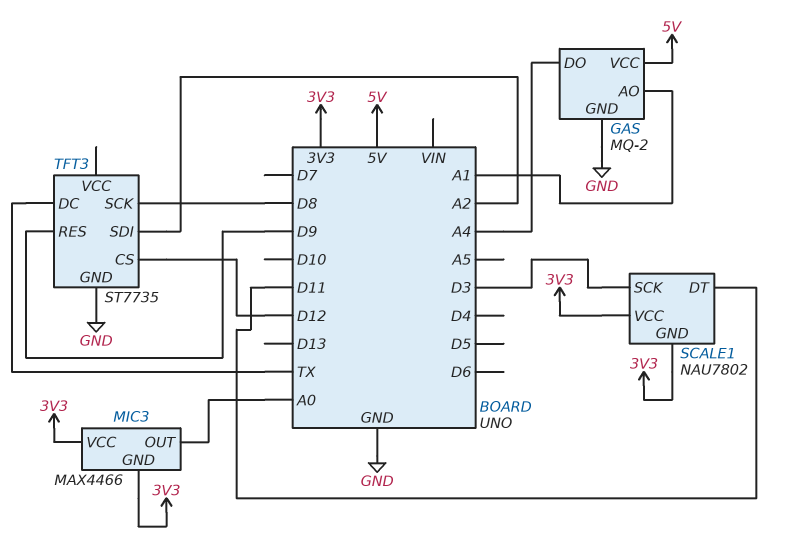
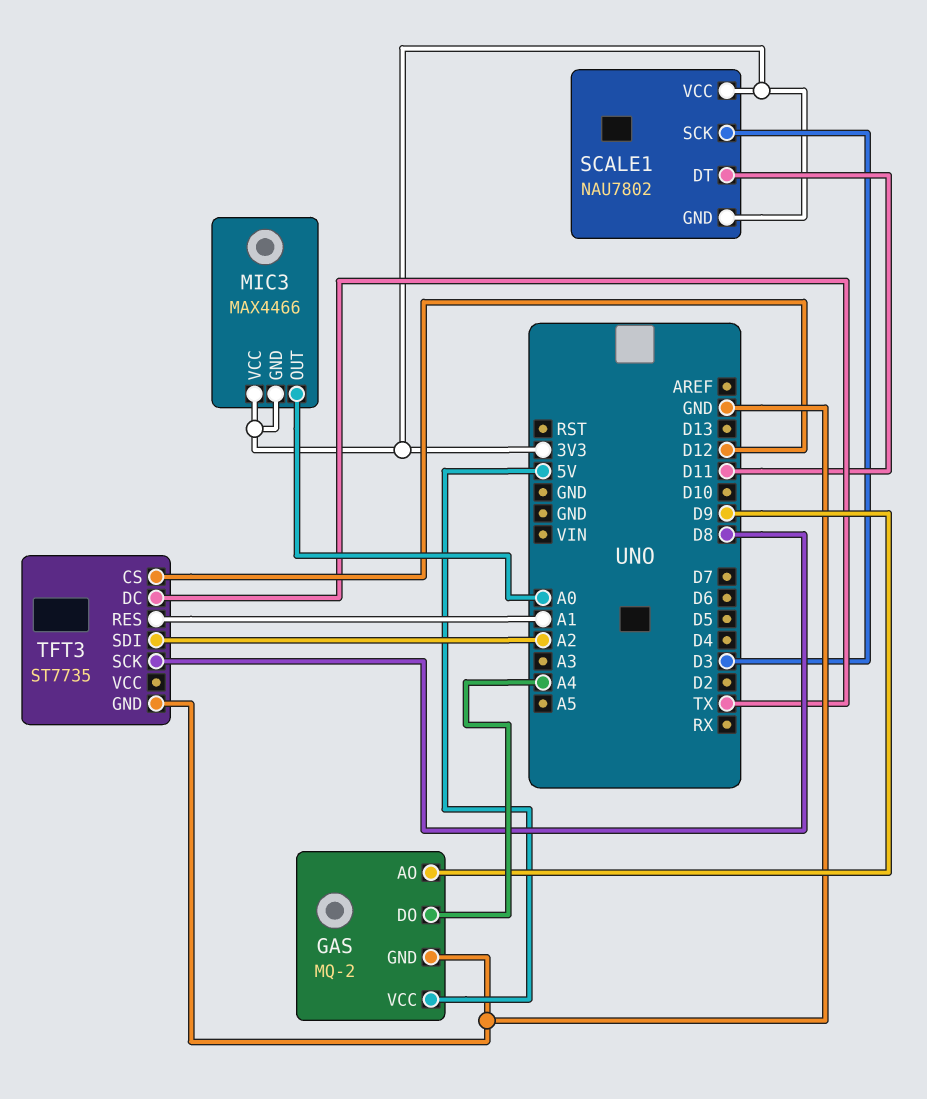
GAS pin AO: A1 -> D9
TFT3 pin RES: D9 -> A1

